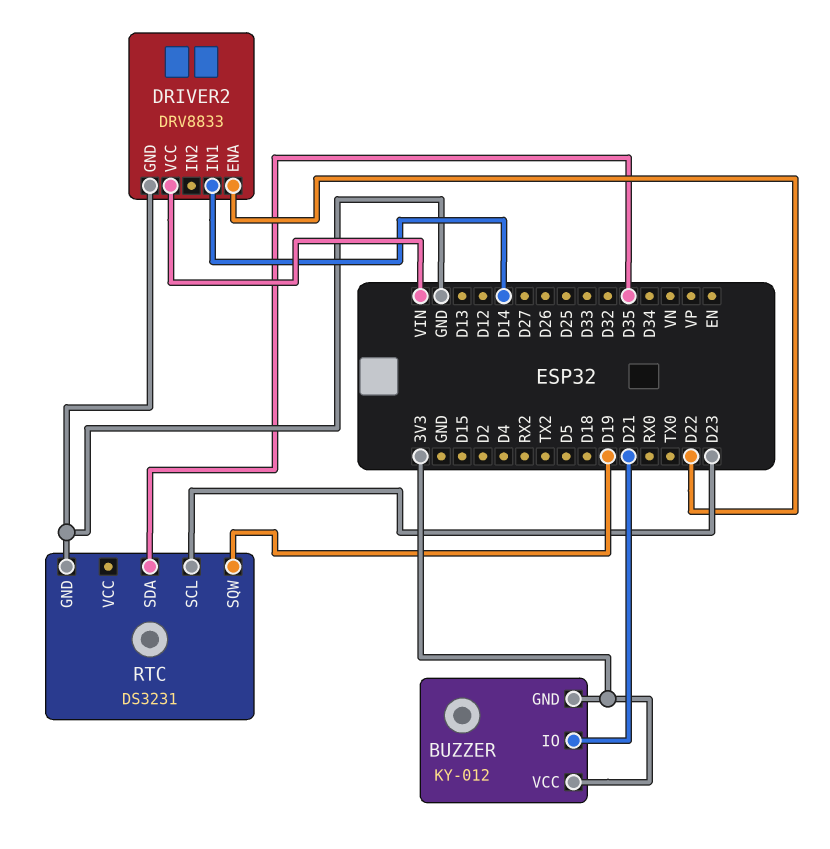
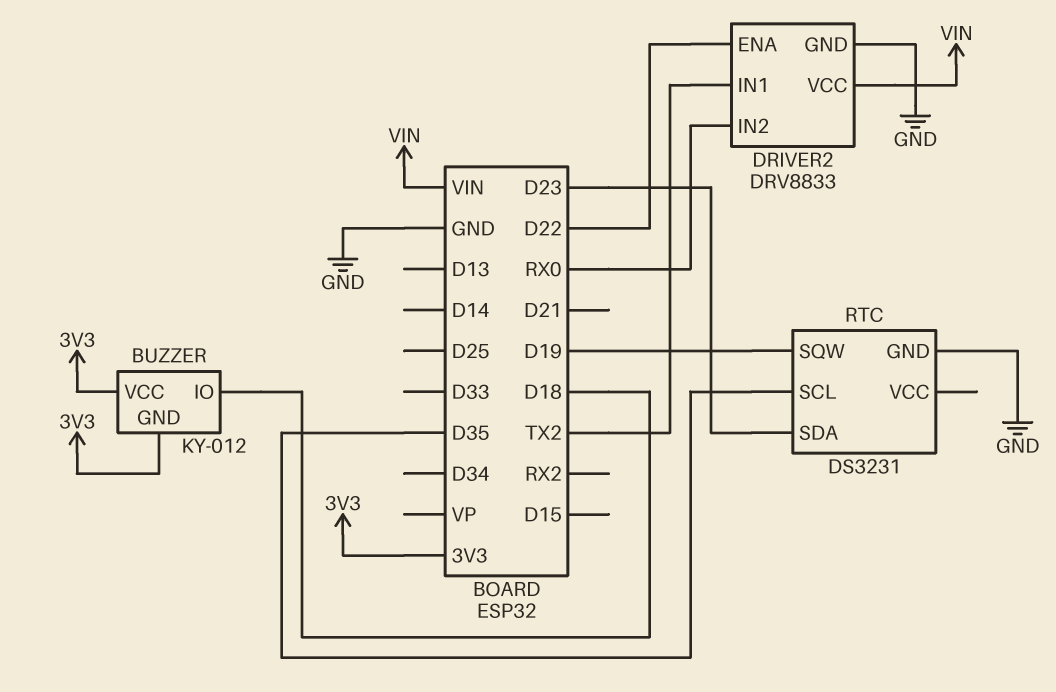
BUZZER pin IO: D21 -> D18
DRIVER2 pin IN1: D14 -> TX2
DRIVER2 pin IN2: none -> RX0
RTC pin SCL: D23 -> D35
RTC pin SDA: D35 -> D23

